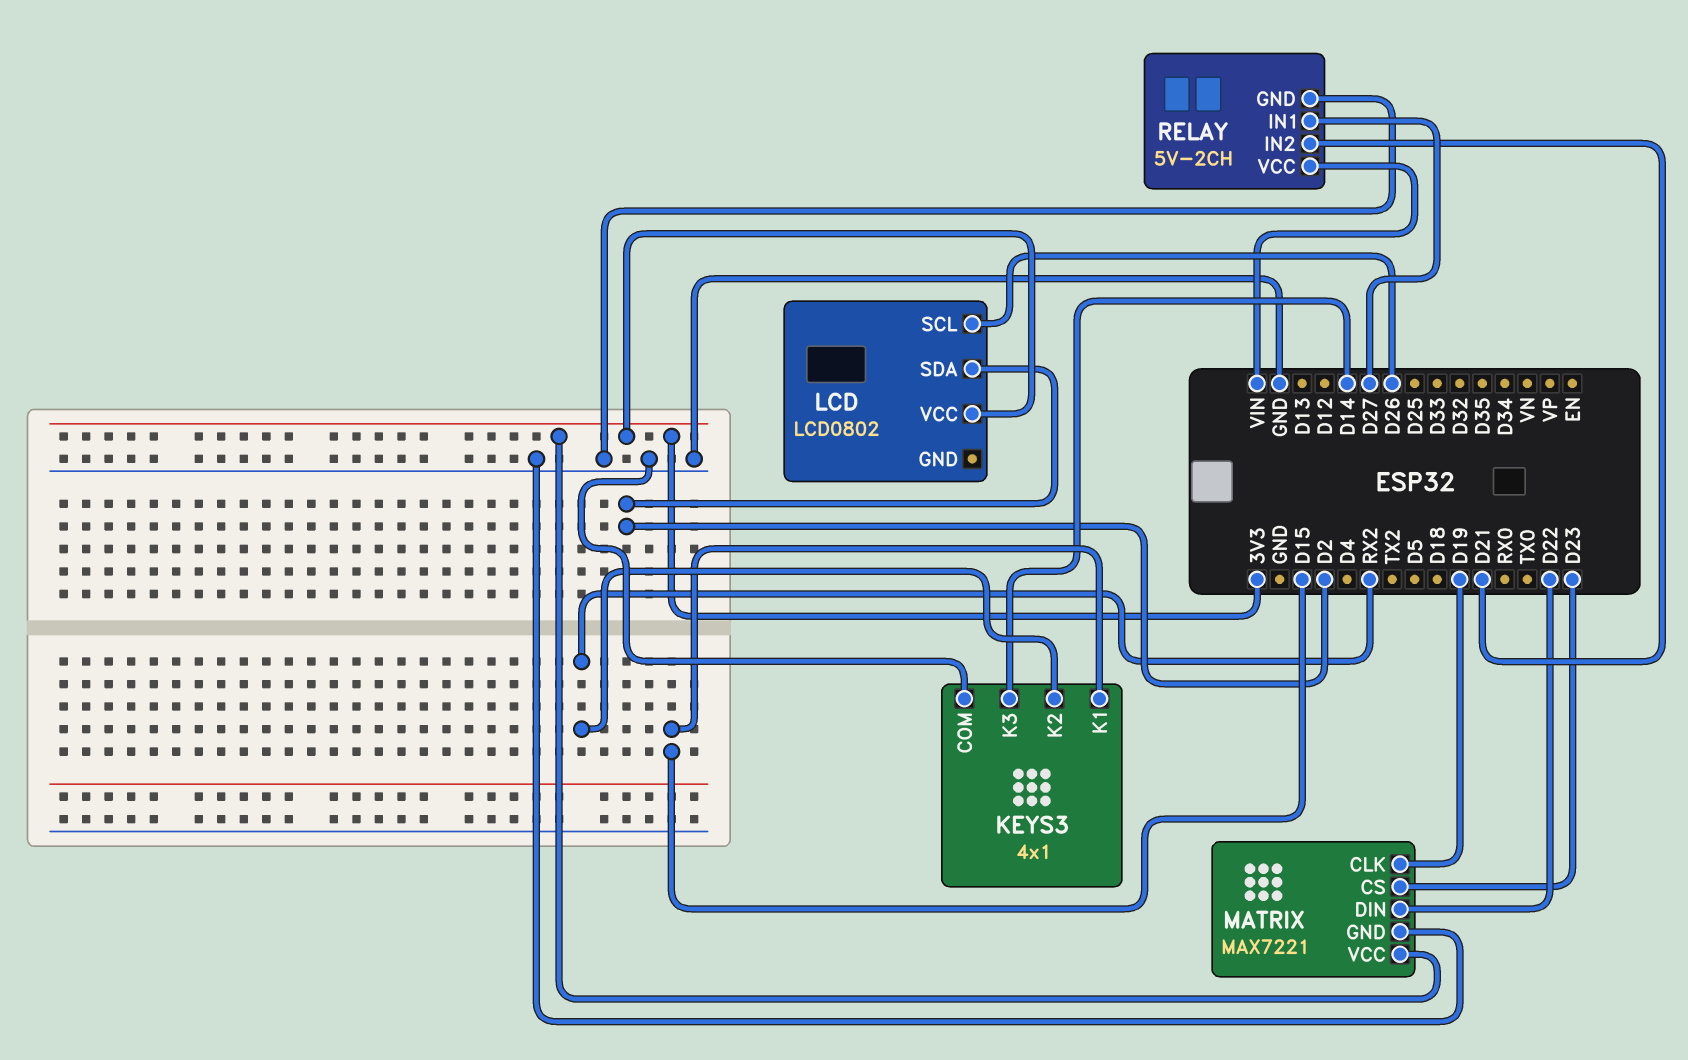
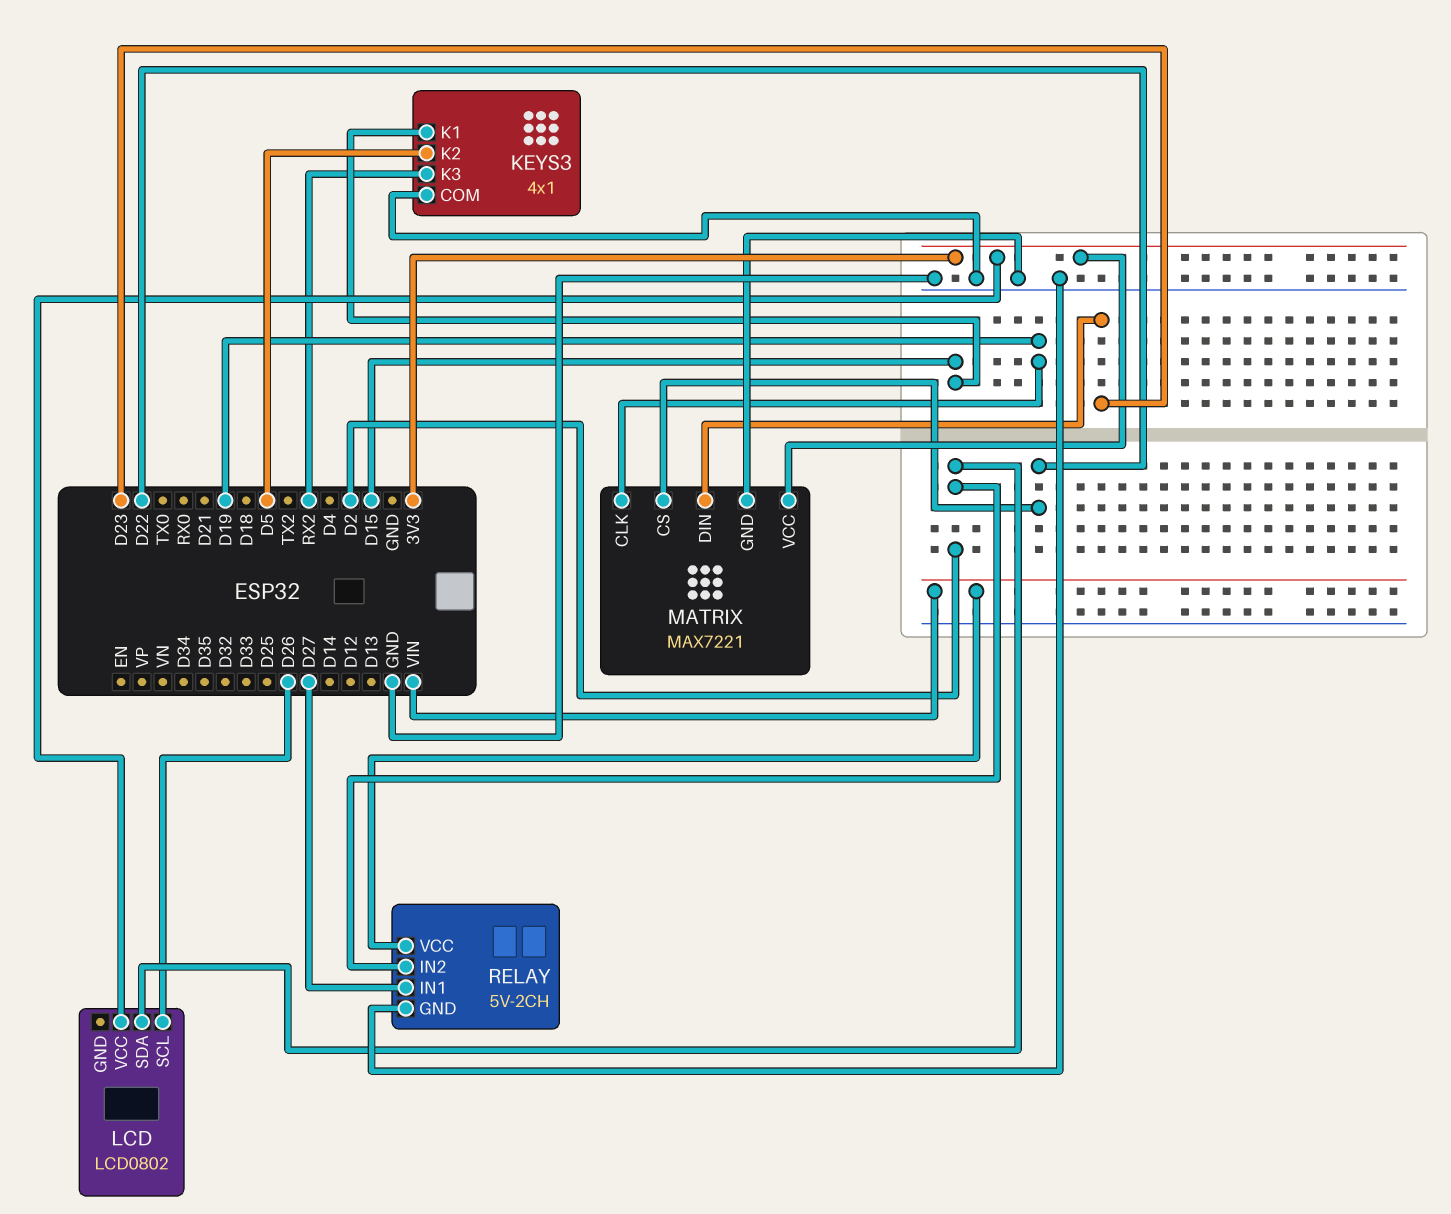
KEYS3 pin K2: RX2 -> D5
KEYS3 pin K3: D14 -> RX2
MATRIX pin CS: D23 -> D22
MATRIX pin DIN: D22 -> D23
RELAY pin IN2: D21 -> D2

